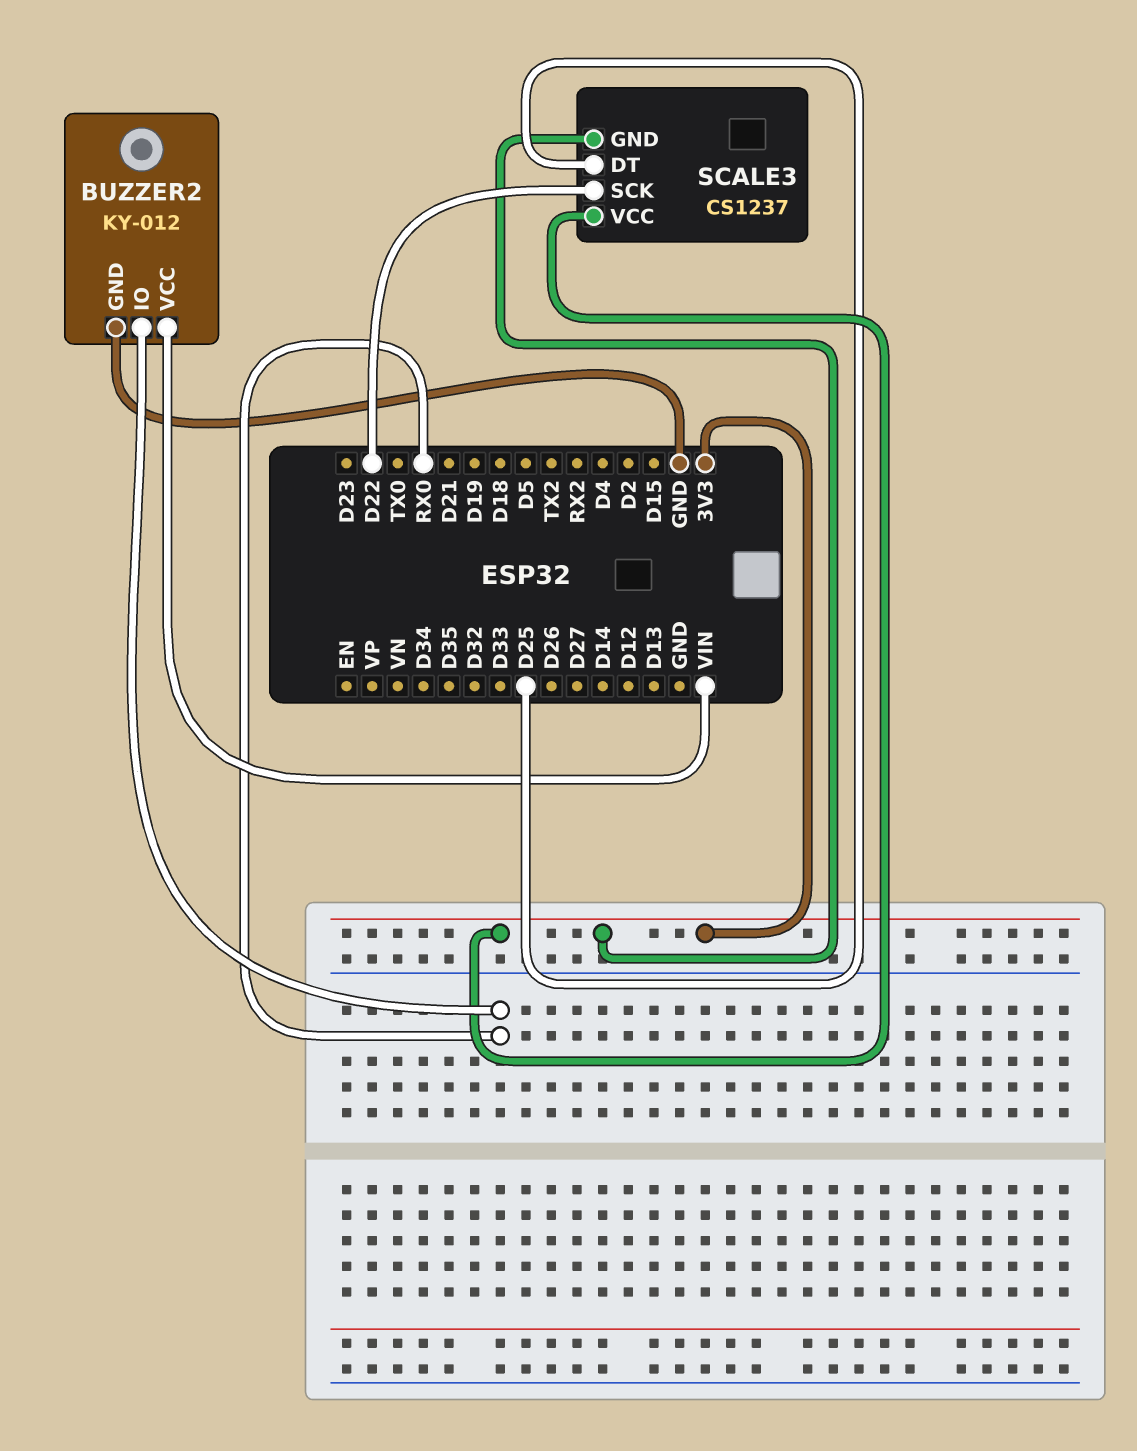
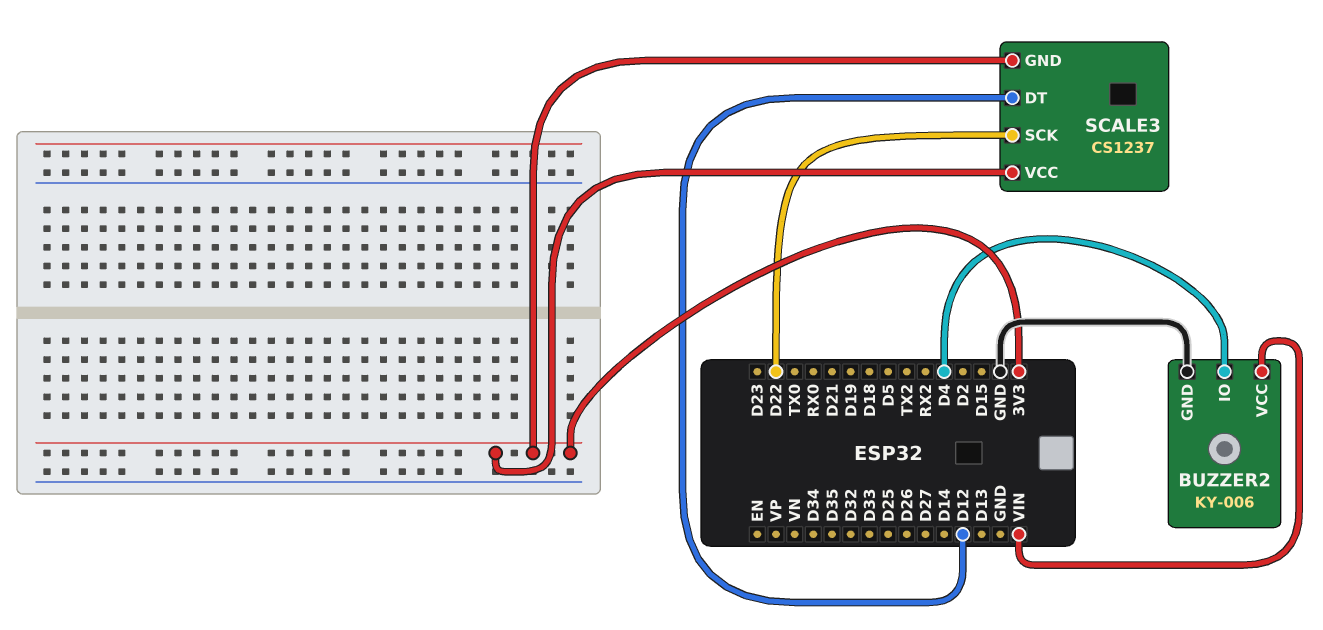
BUZZER2: KY-012 -> KY-006
BUZZER2 pin IO: RX0 -> D4
SCALE3 pin DT: D25 -> D12

